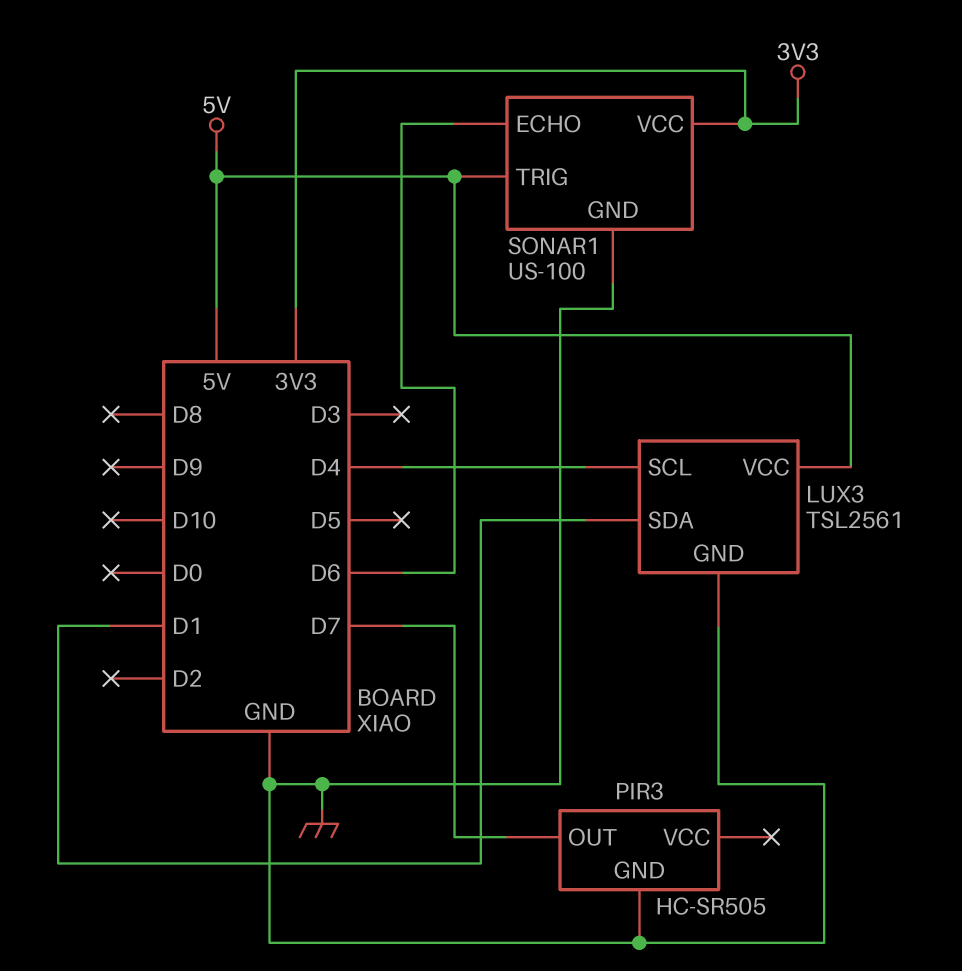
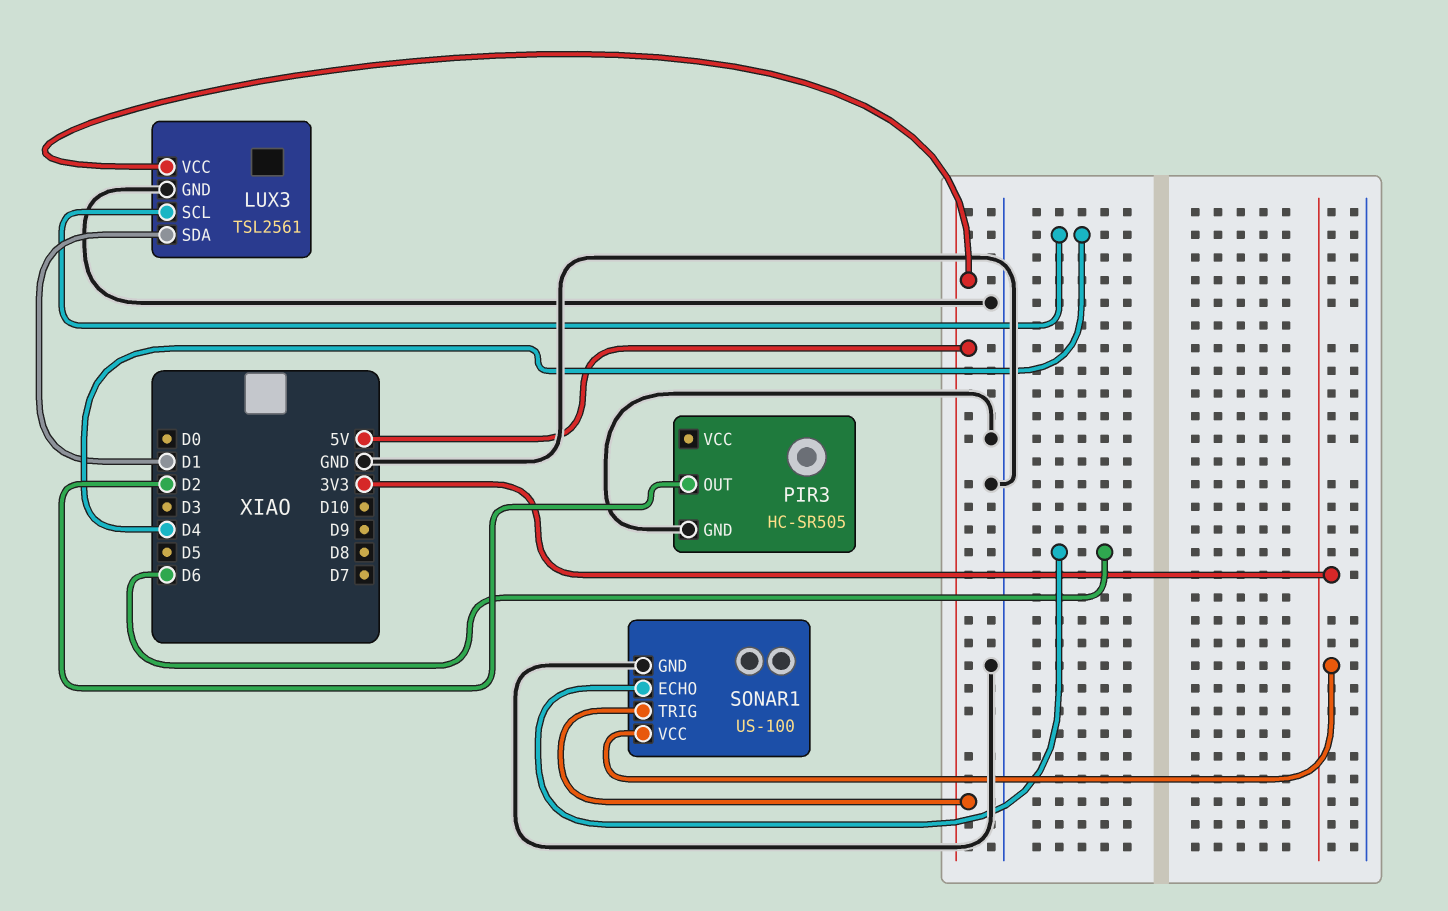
PIR3 pin OUT: D7 -> D2

